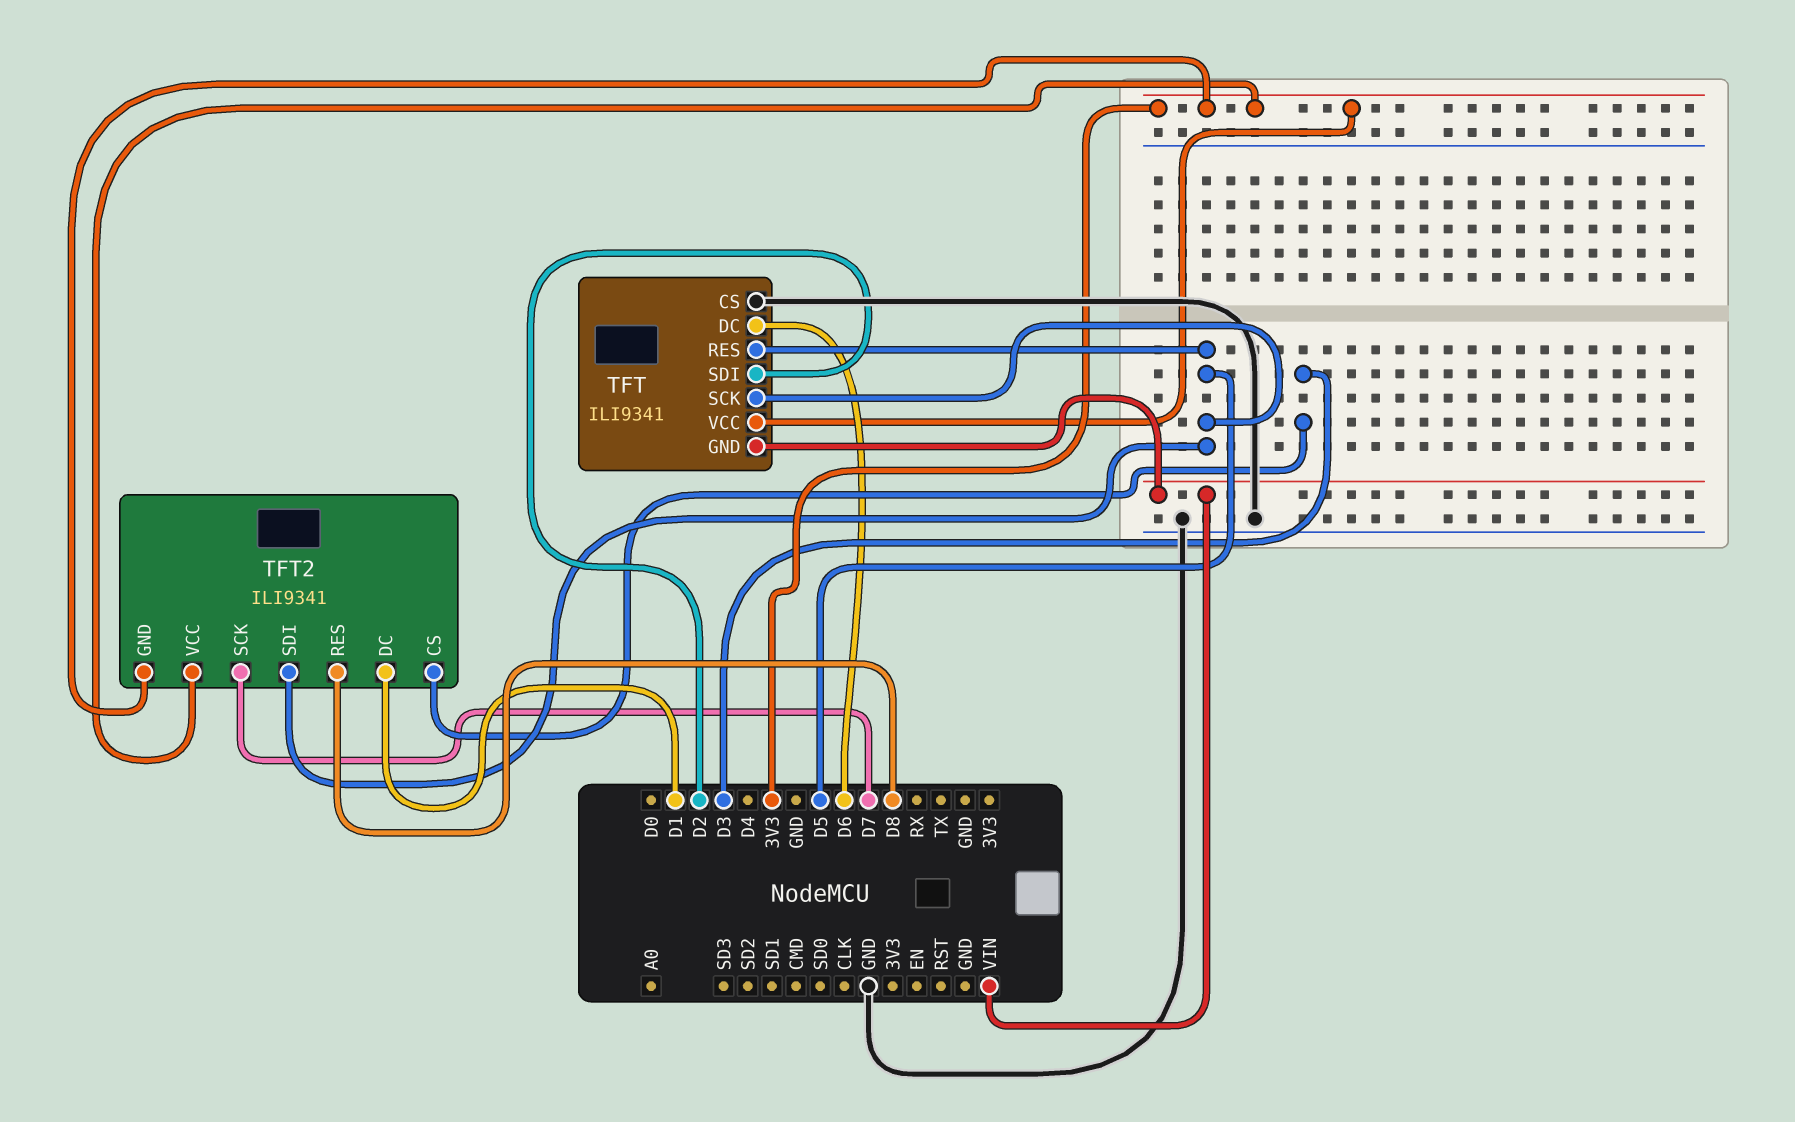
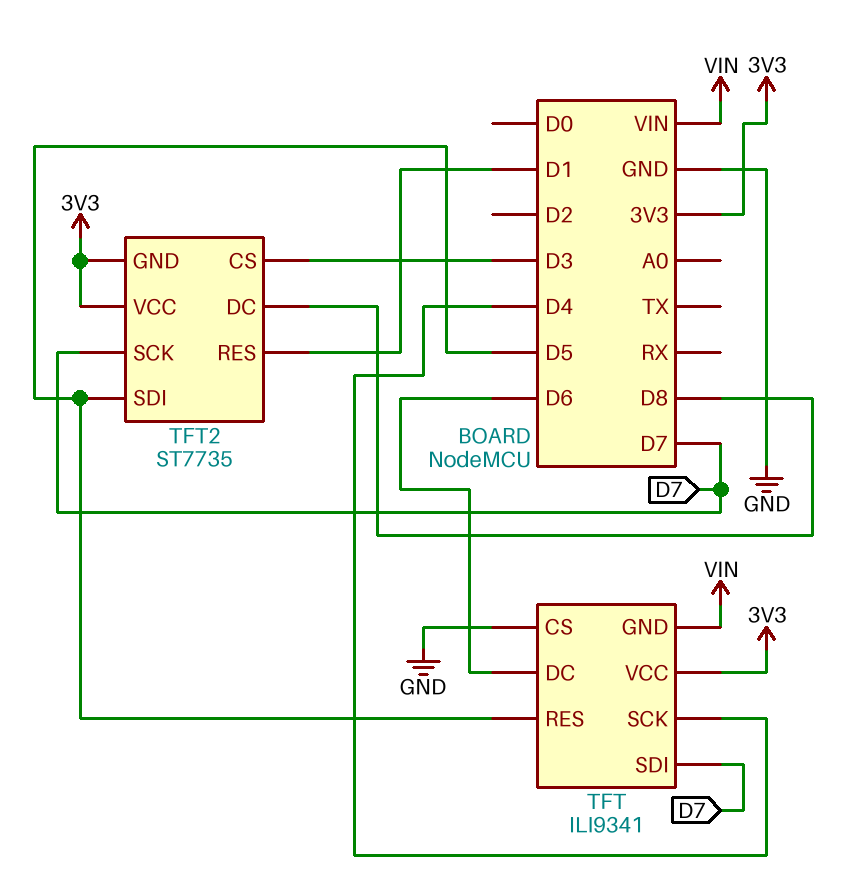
TFT pin SCK: D5 -> D4
TFT pin SDI: D2 -> D7
TFT2: ILI9341 -> ST7735
TFT2 pin DC: D1 -> D8
TFT2 pin RES: D8 -> D1

